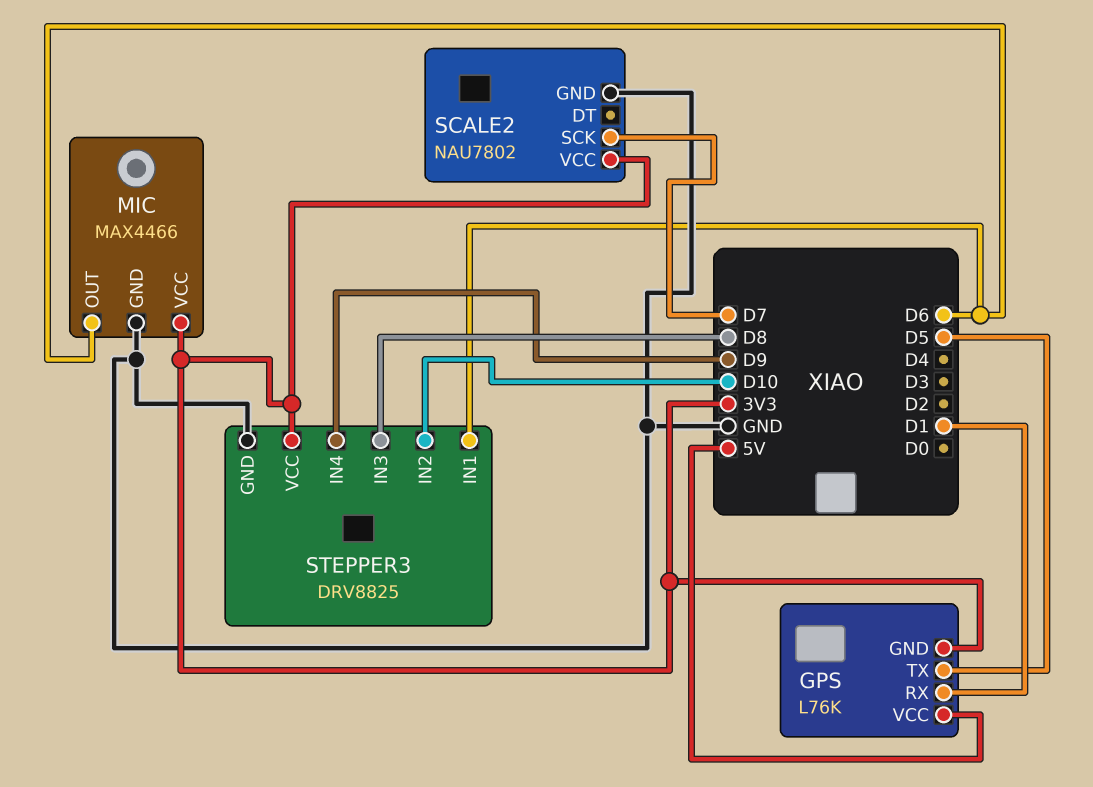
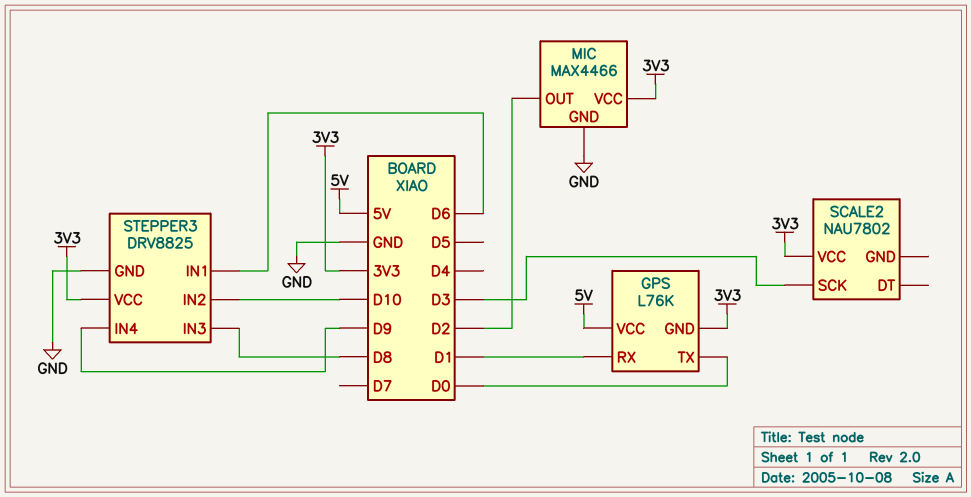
GPS pin TX: D5 -> D0
MIC pin OUT: D6 -> D2
SCALE2 pin GND: GND -> none
SCALE2 pin SCK: D7 -> D3

